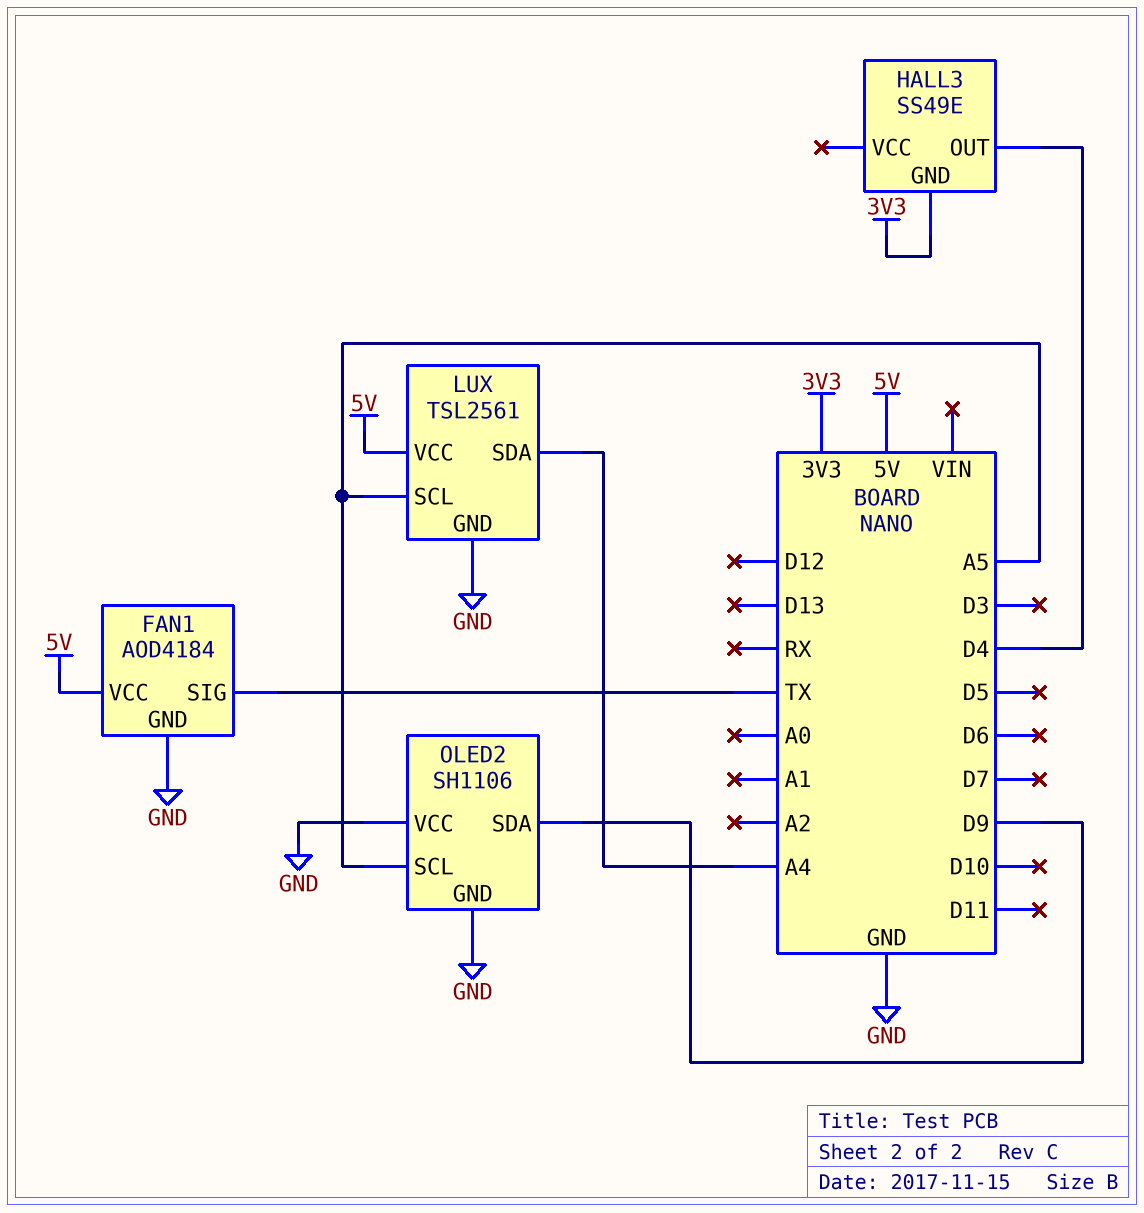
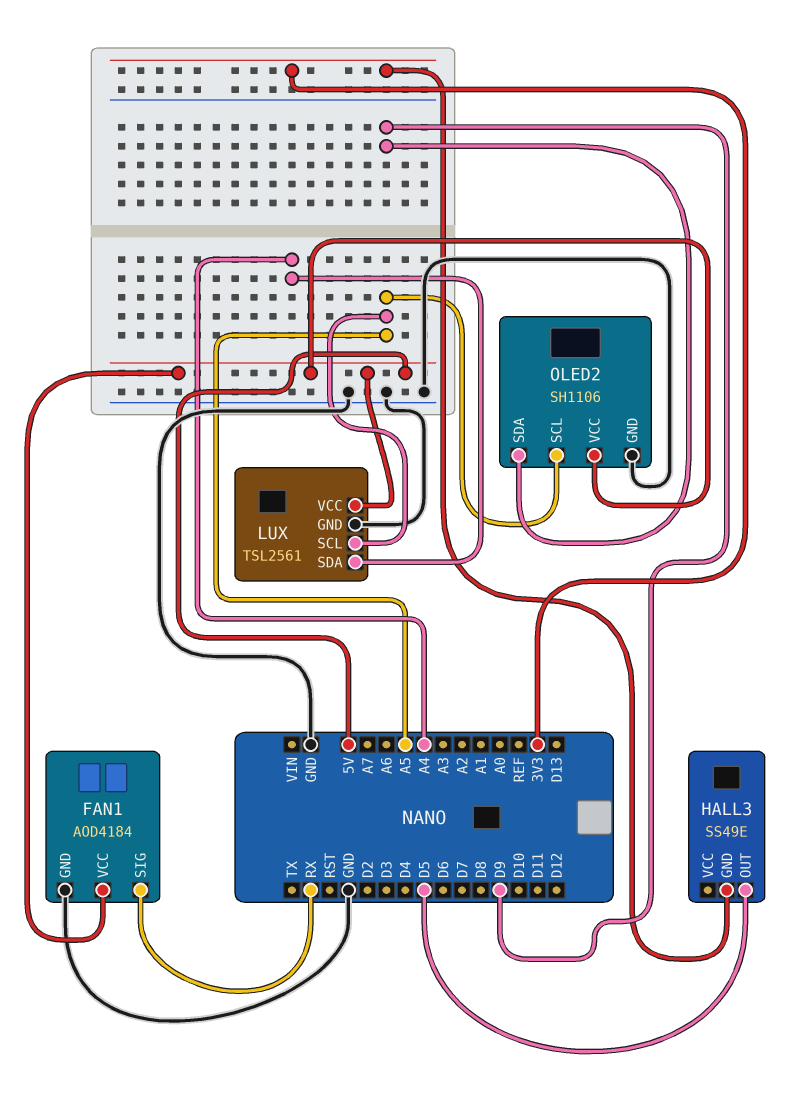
FAN1 pin SIG: TX -> RX
HALL3 pin OUT: D4 -> D5
OLED2 pin VCC: GND -> 5V

